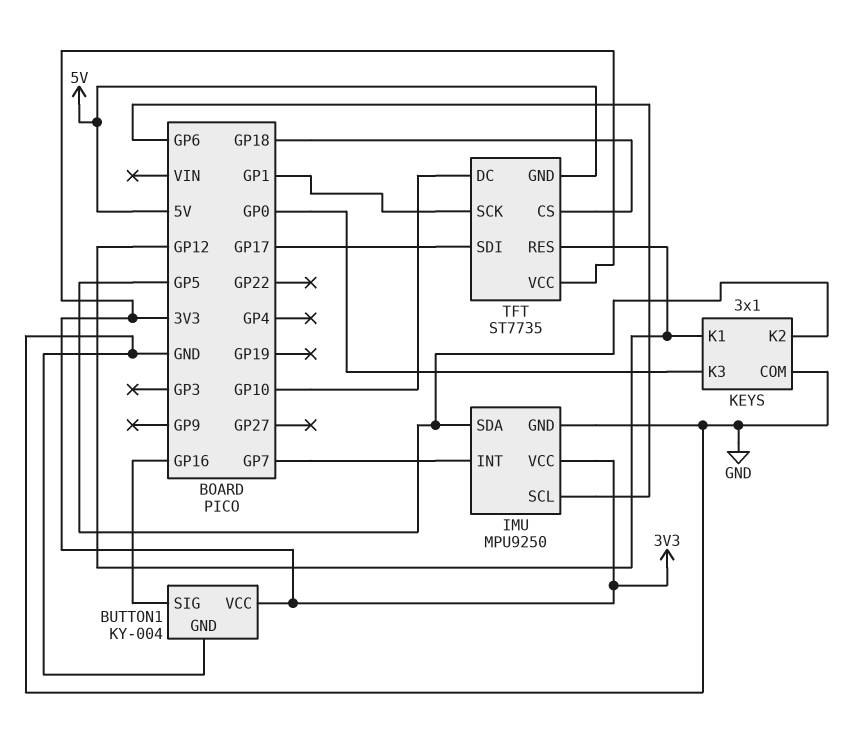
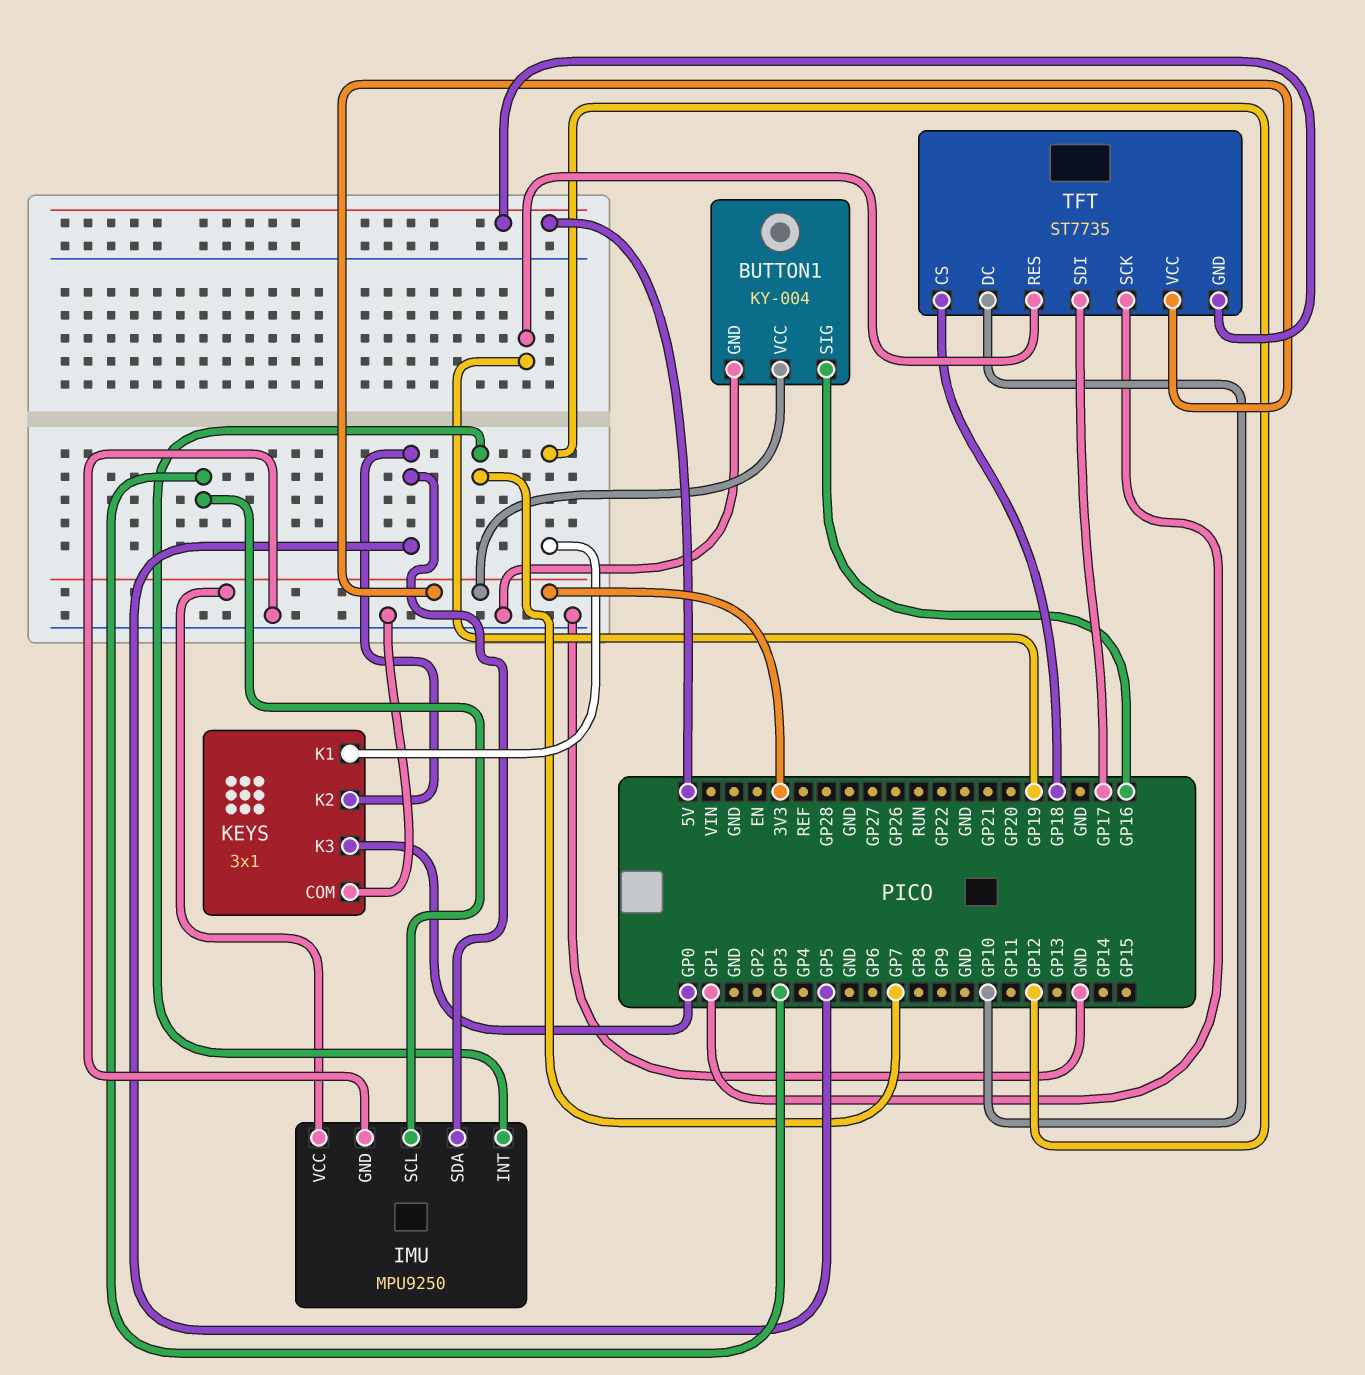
IMU pin SCL: GP6 -> GP3
TFT pin RES: GP12 -> GP19

